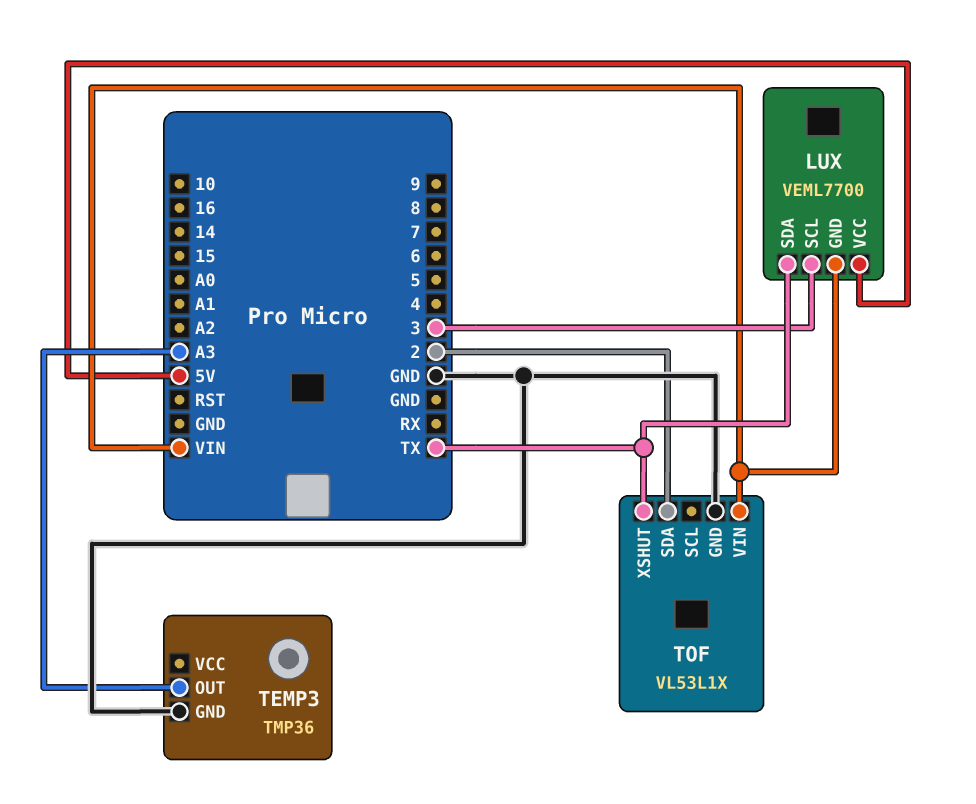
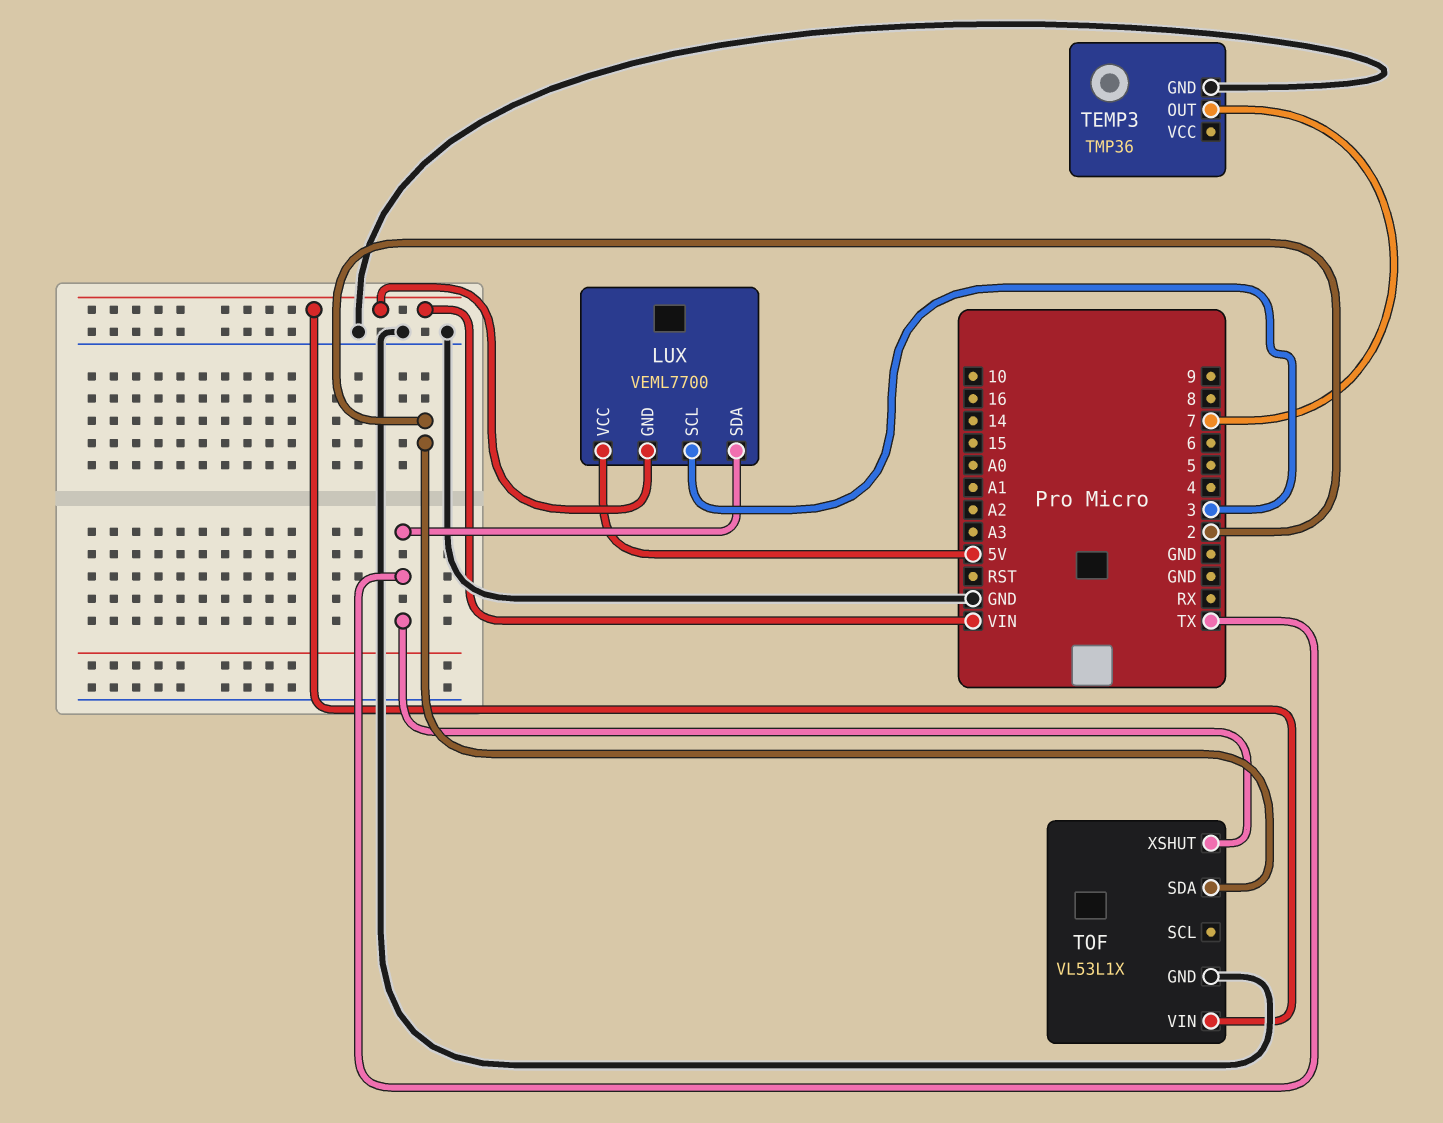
TEMP3 pin OUT: A3 -> 7

